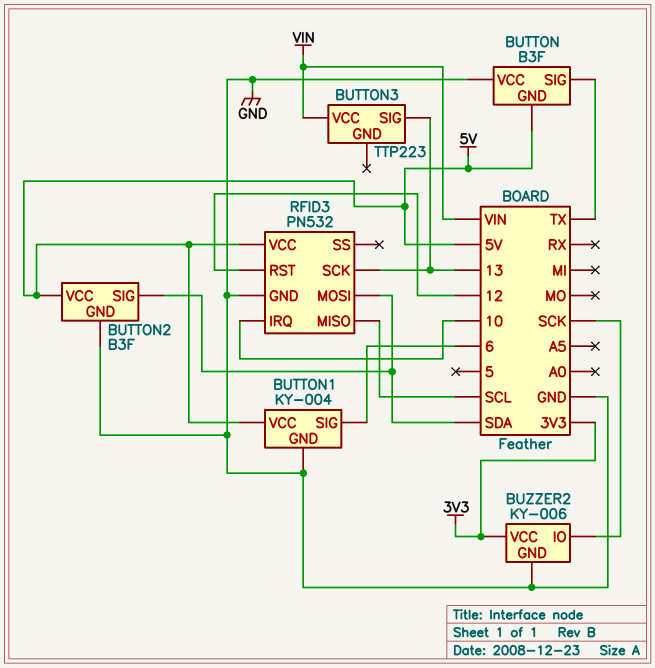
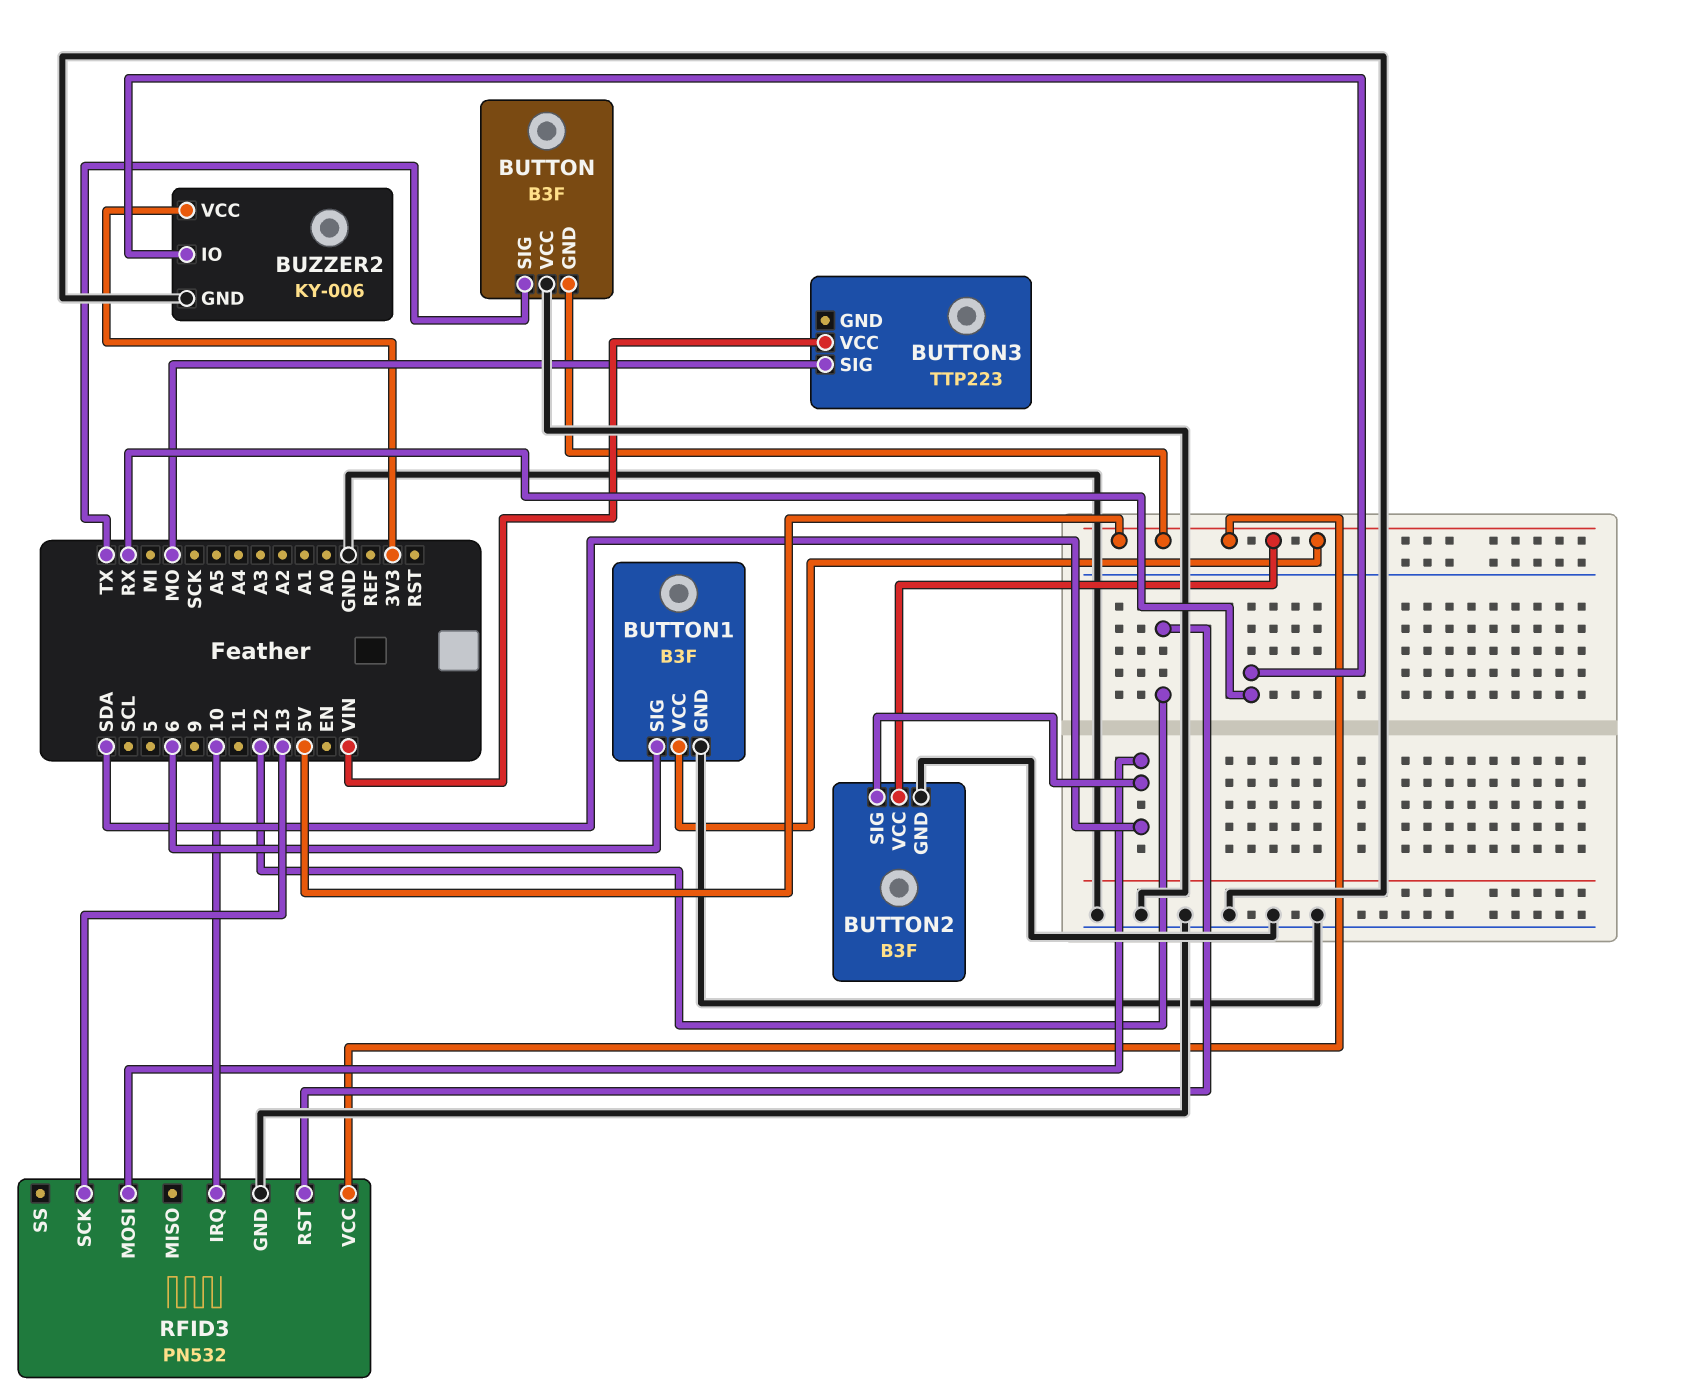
BUTTON1: KY-004 -> B3F
BUTTON3 pin SIG: 13 -> MO
BUZZER2 pin IO: SCK -> RX
RFID3 pin MISO: SCL -> none

